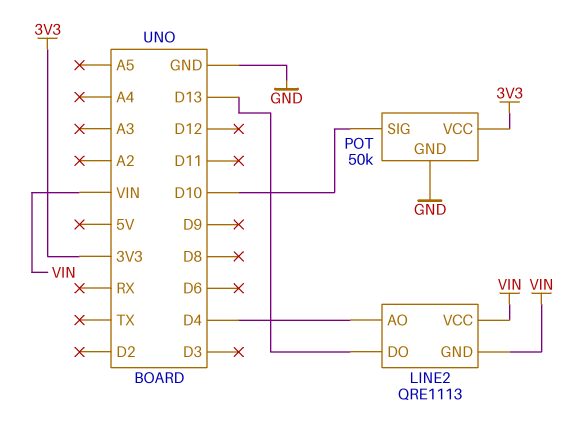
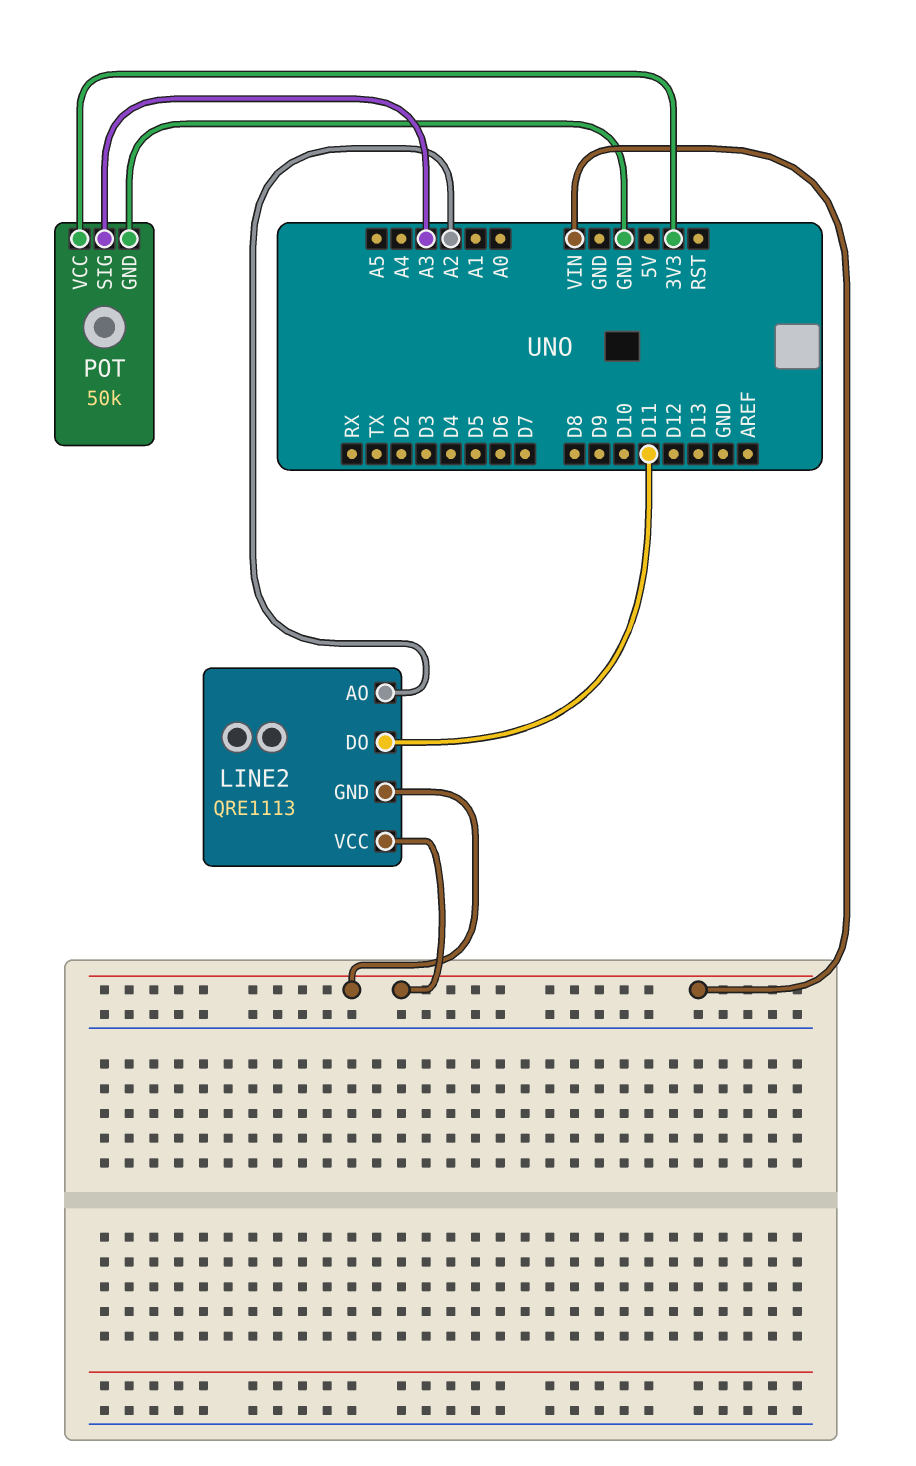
LINE2 pin AO: D4 -> A2
LINE2 pin DO: D13 -> D11
POT pin SIG: D10 -> A3

